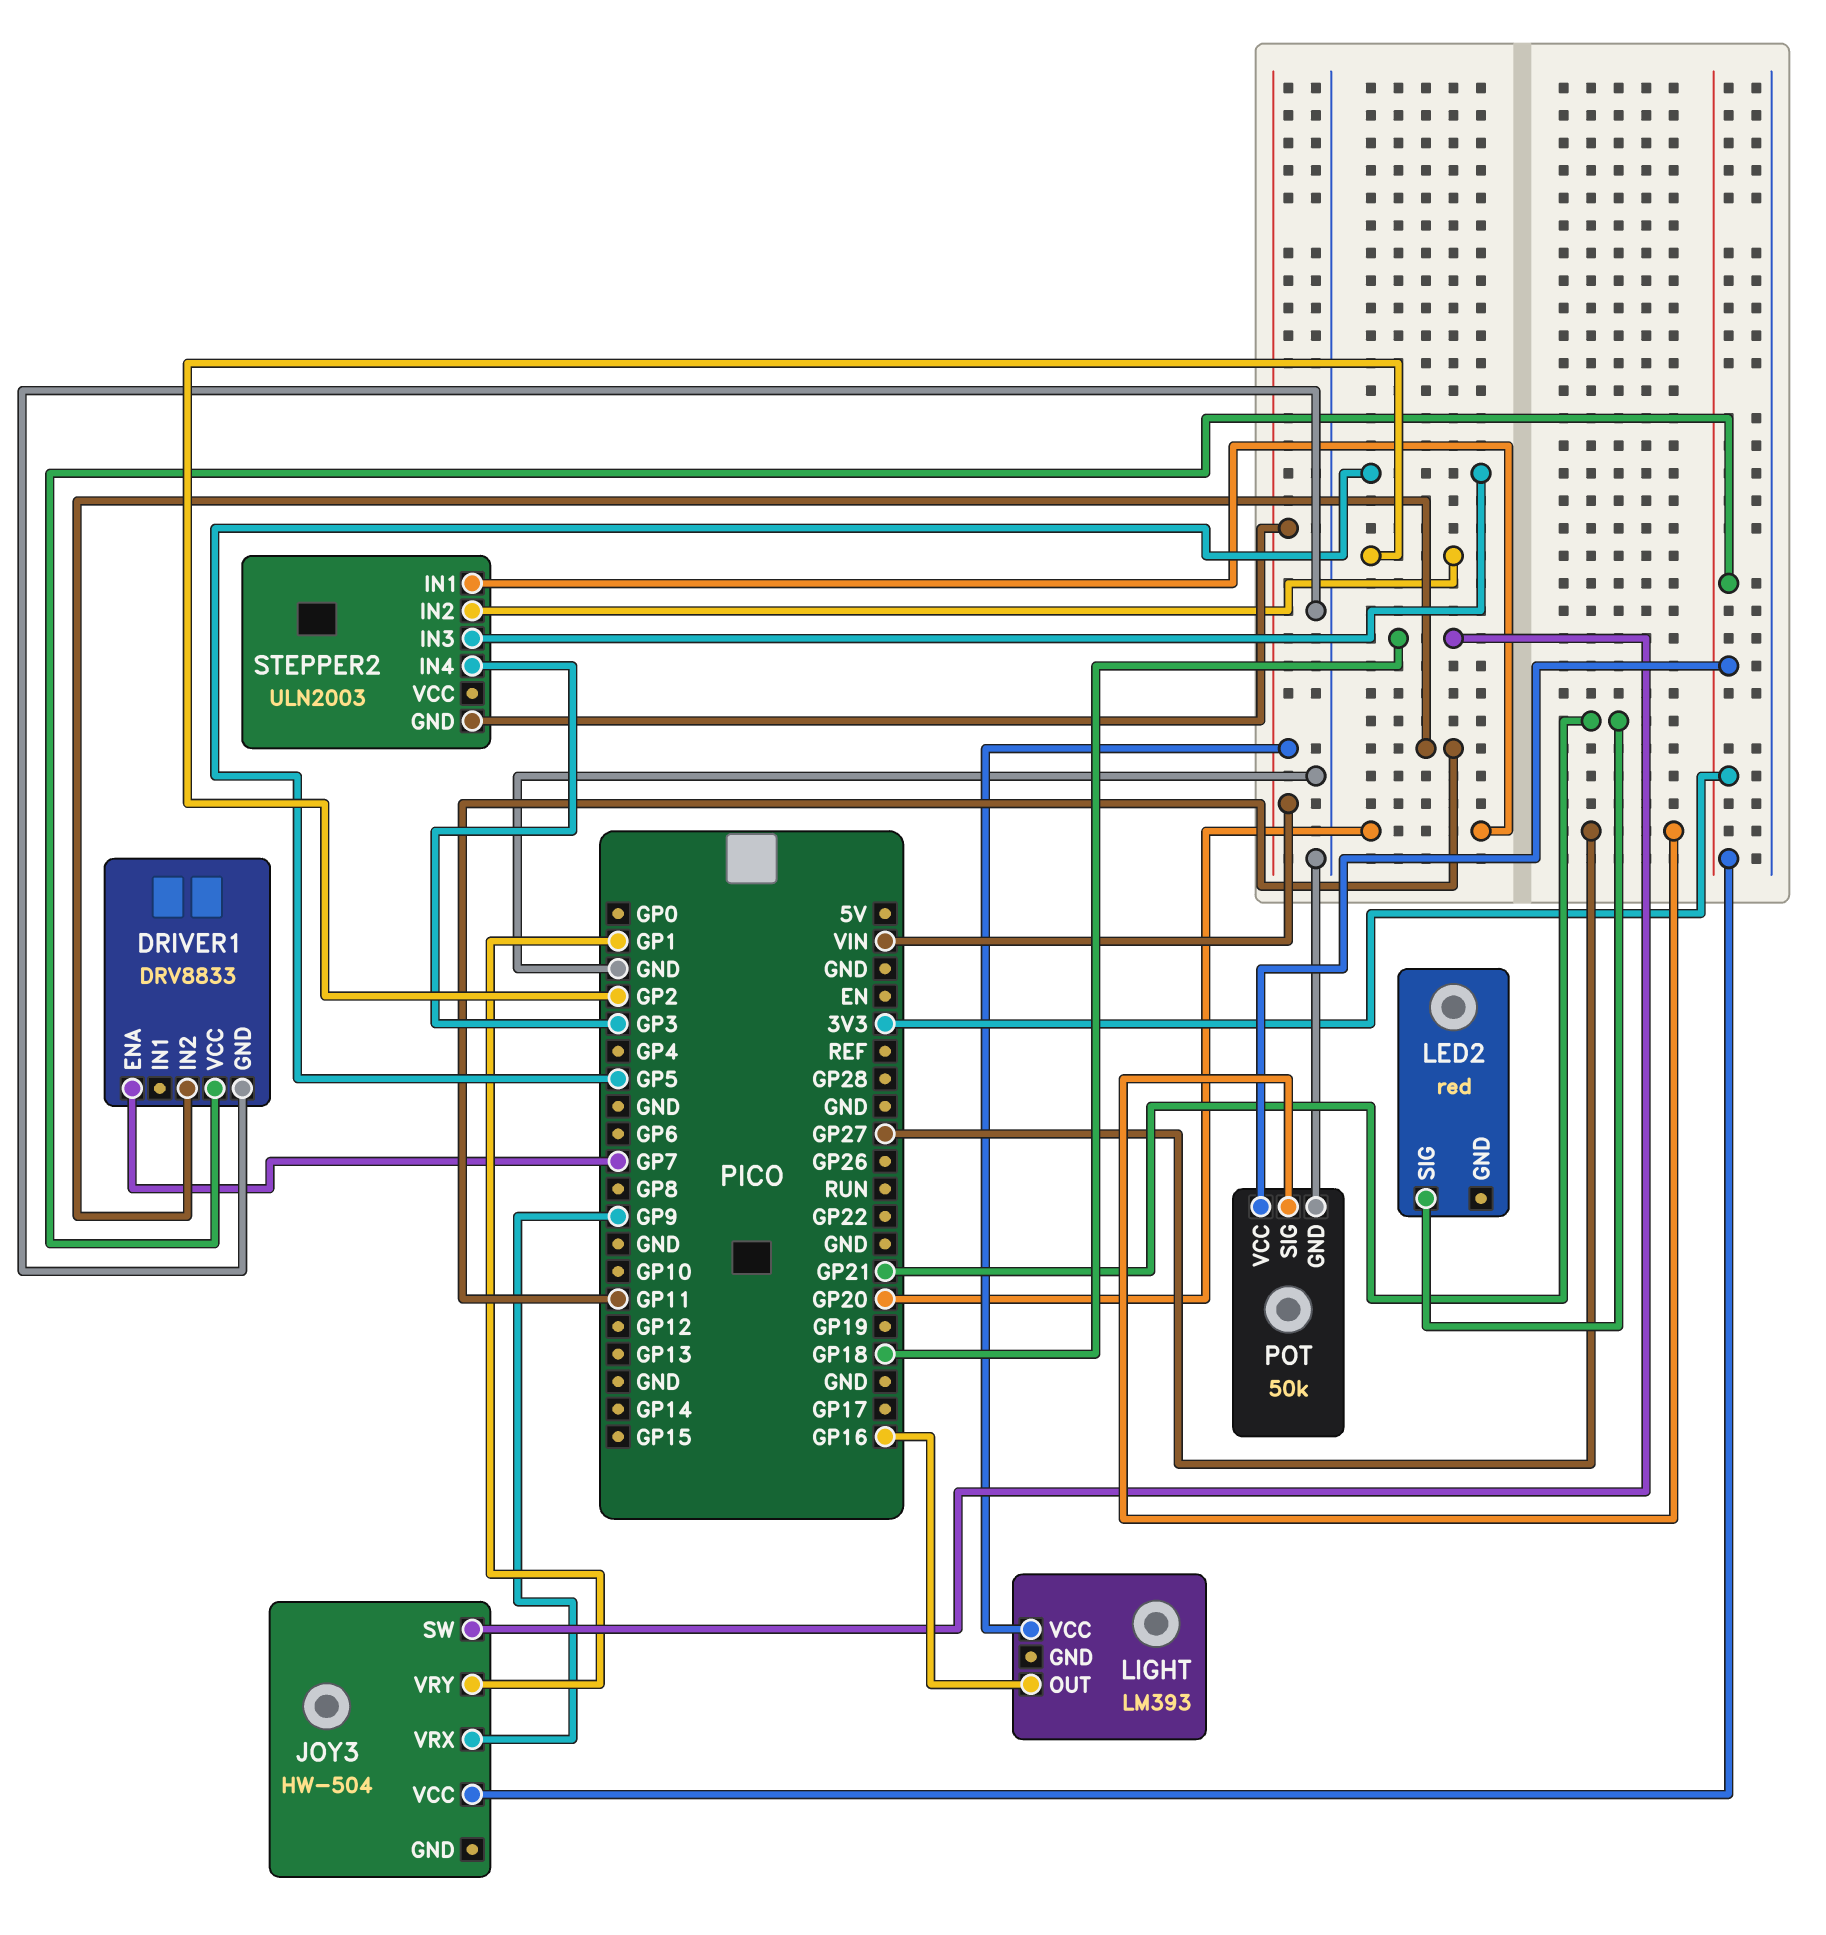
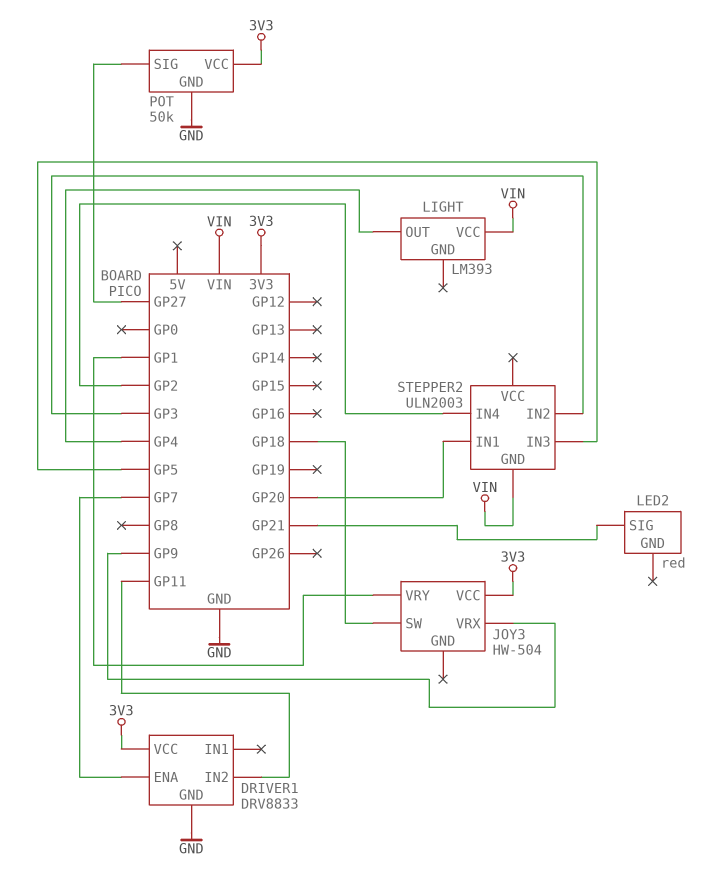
LIGHT pin OUT: GP16 -> GP4
STEPPER2 pin IN2: GP2 -> GP3
STEPPER2 pin IN4: GP3 -> GP2

